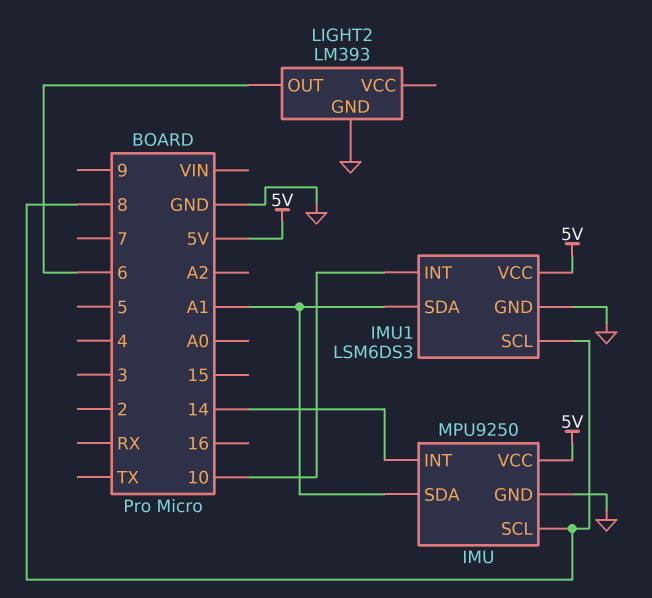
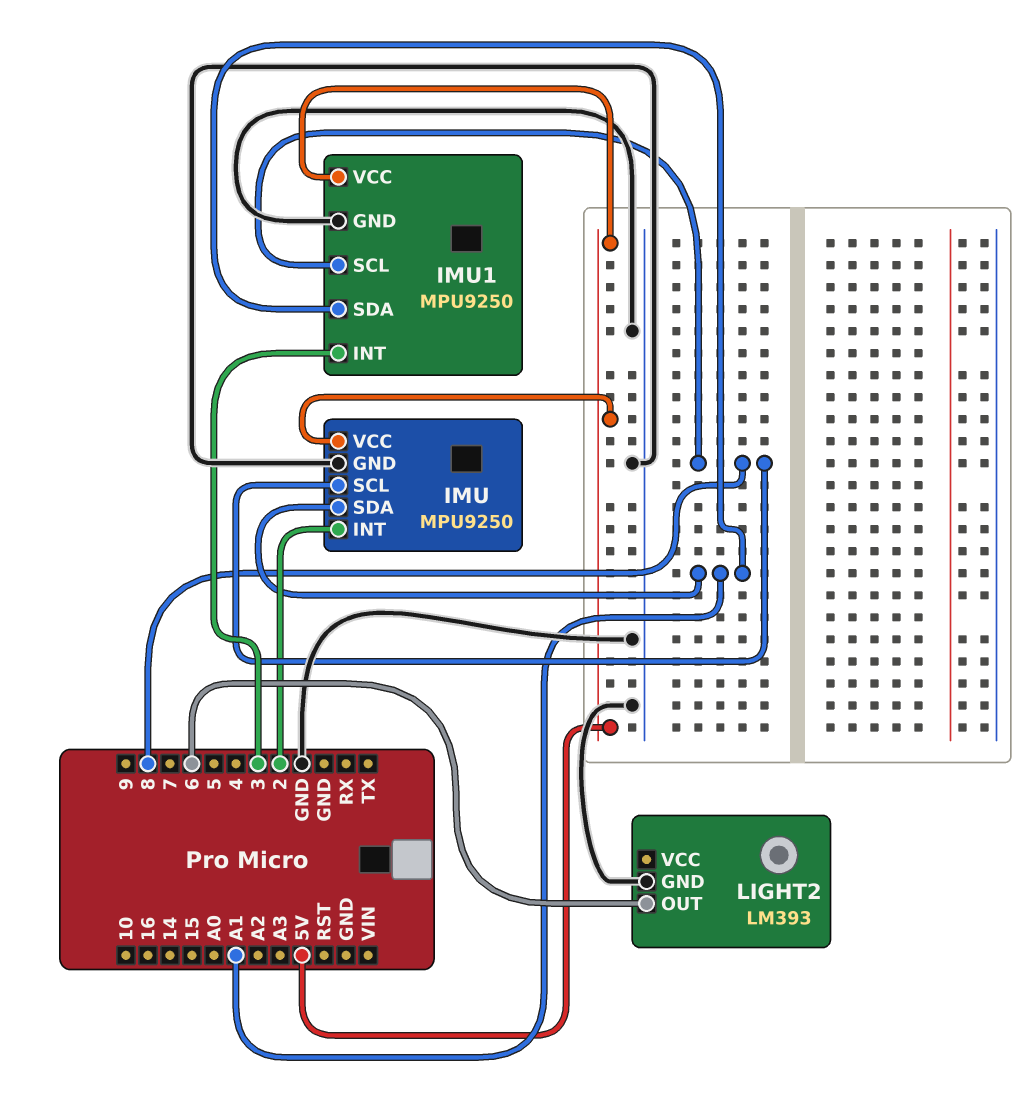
IMU pin INT: 14 -> 2
IMU1: LSM6DS3 -> MPU9250
IMU1 pin INT: 10 -> 3

